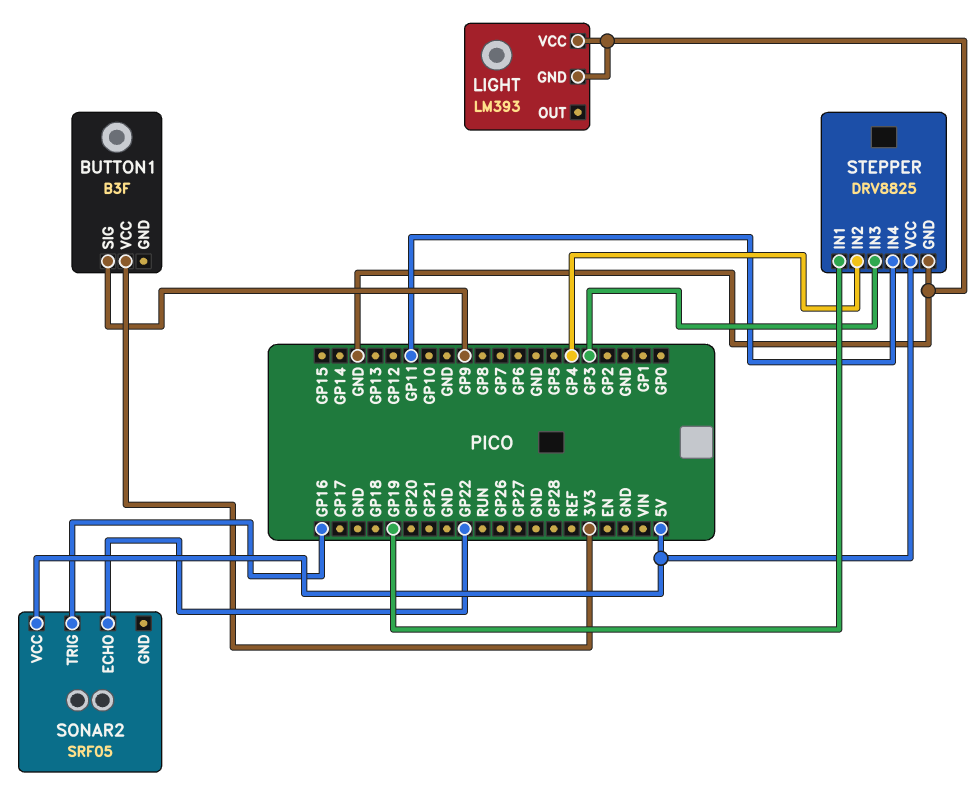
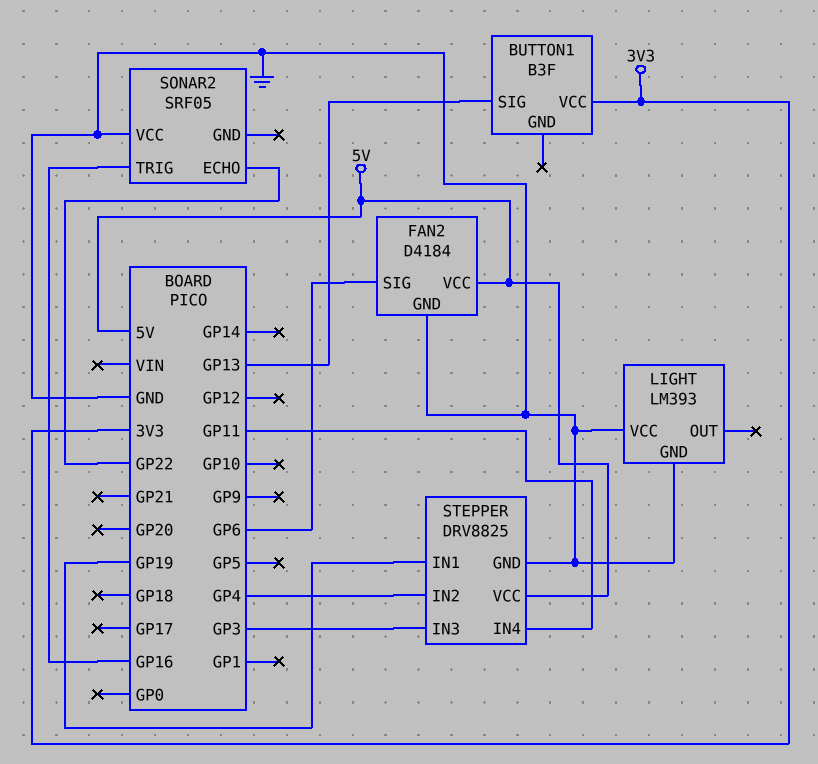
BUTTON1 pin SIG: GP9 -> GP13
FAN2: none -> D4184
FAN2 pin GND: none -> GND
FAN2 pin SIG: none -> GP6
FAN2 pin VCC: none -> 5V
SONAR2 pin VCC: 5V -> GND

